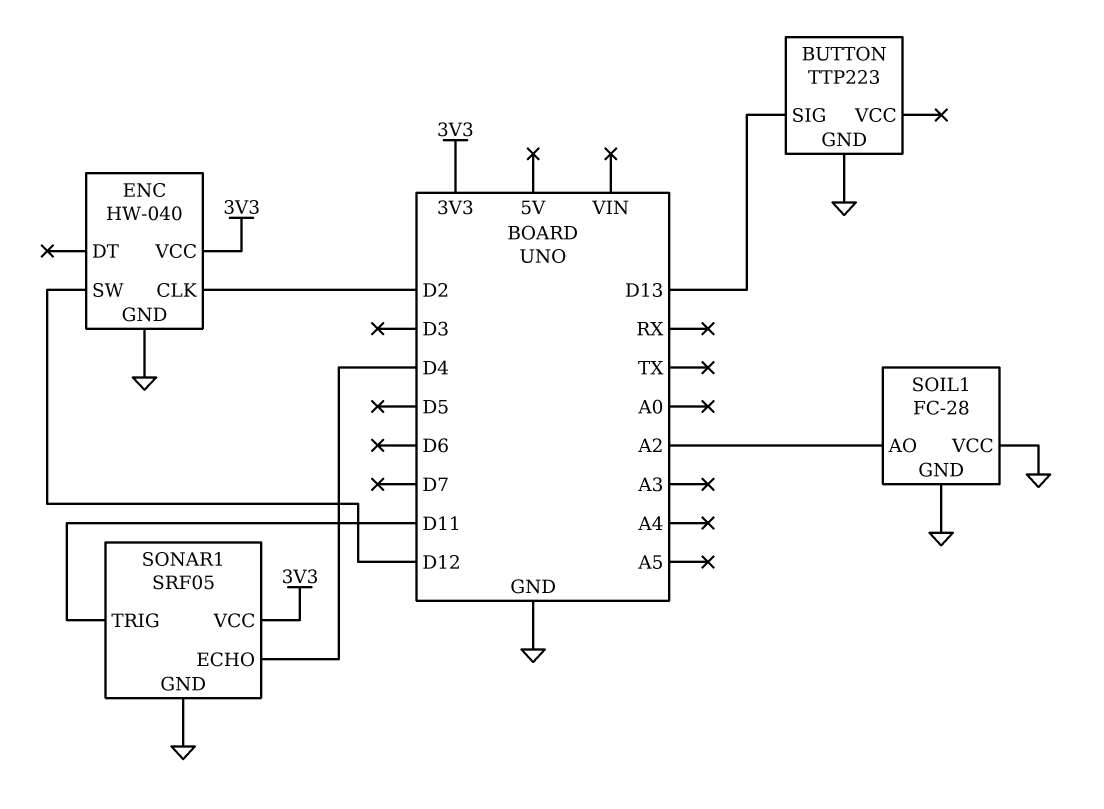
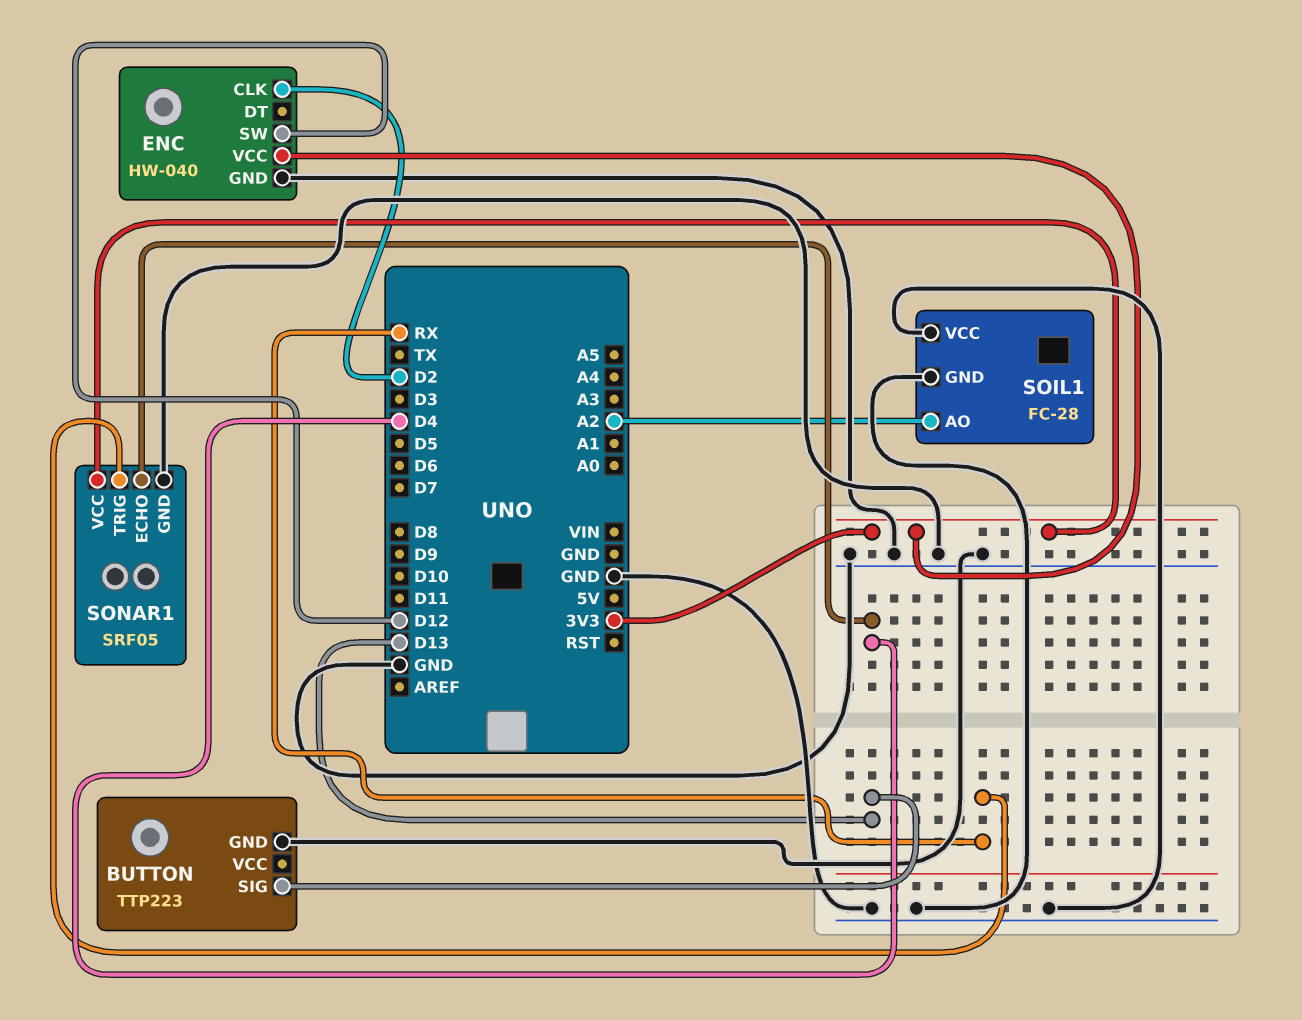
SONAR1 pin TRIG: D11 -> RX

